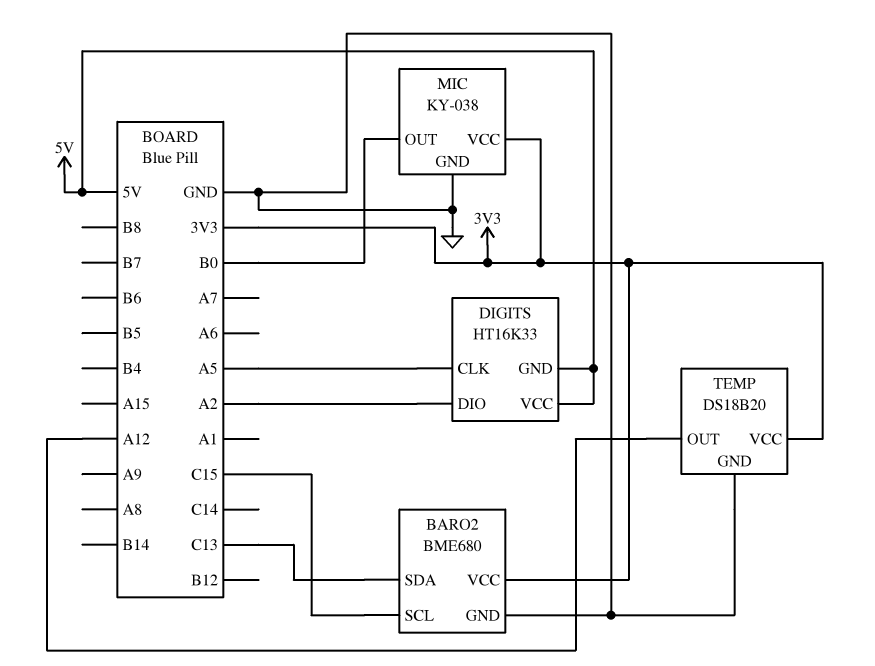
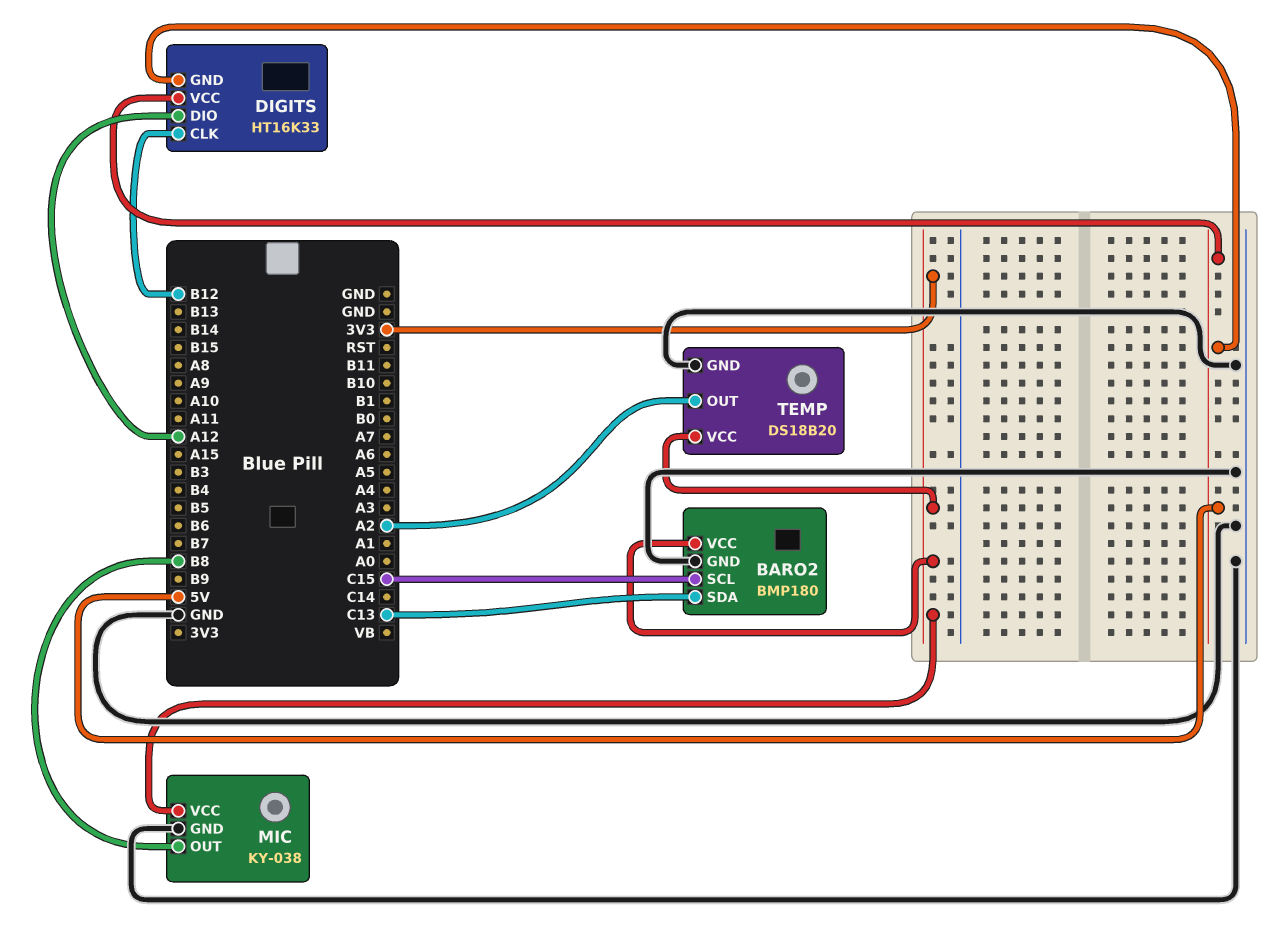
BARO2: BME680 -> BMP180
DIGITS pin CLK: A5 -> B12
DIGITS pin DIO: A2 -> A12
MIC pin OUT: B0 -> B8
TEMP pin OUT: A12 -> A2

